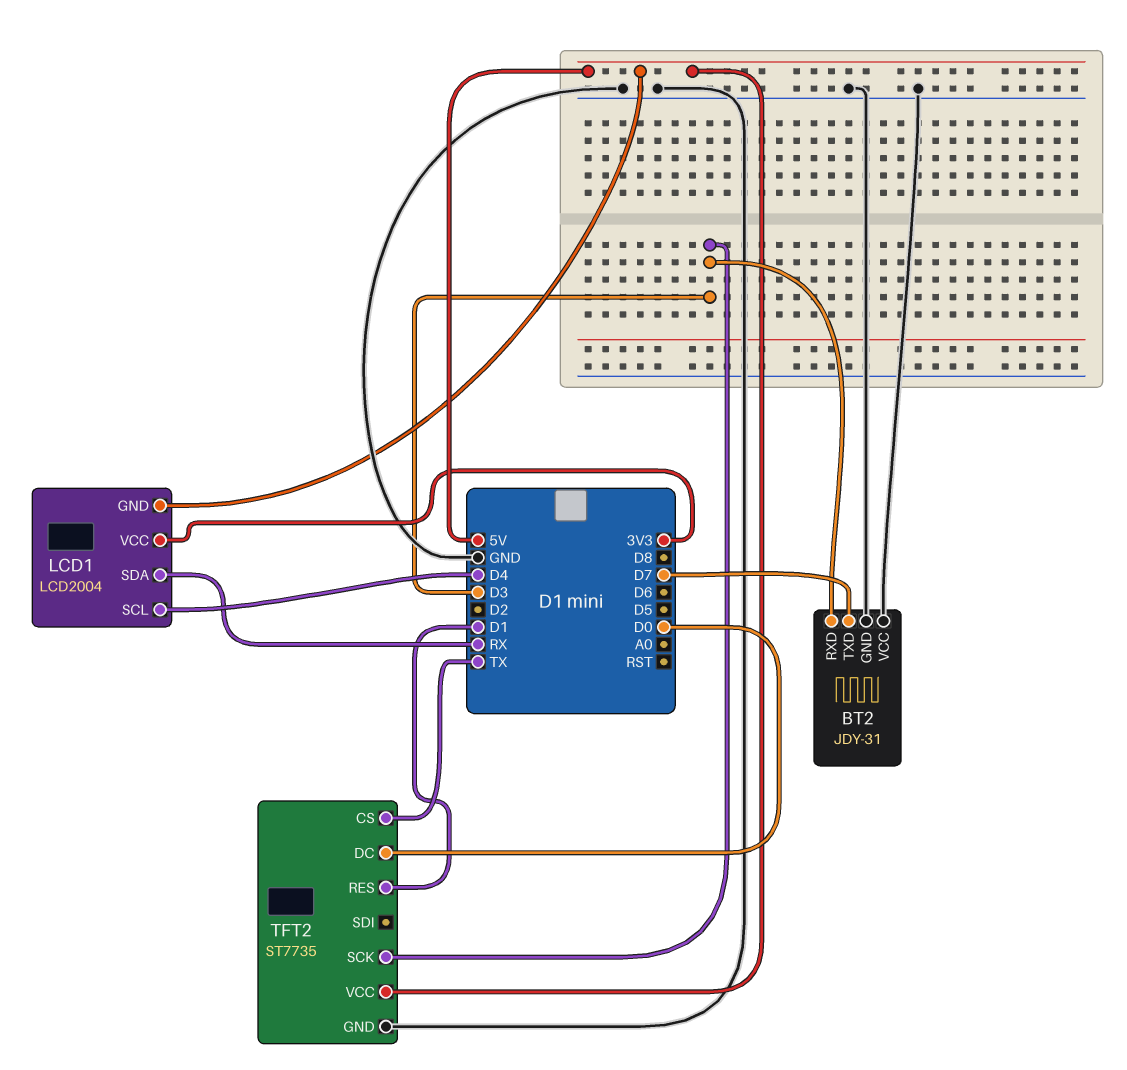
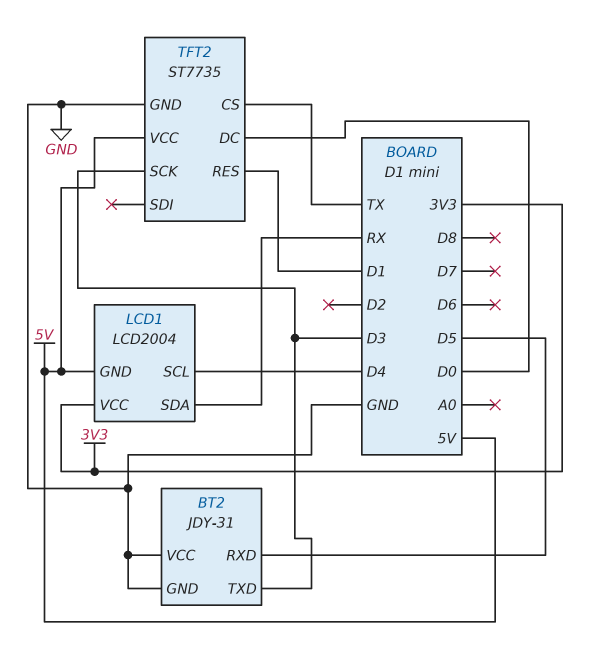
BT2 pin RXD: D3 -> D5
BT2 pin TXD: D7 -> D3

